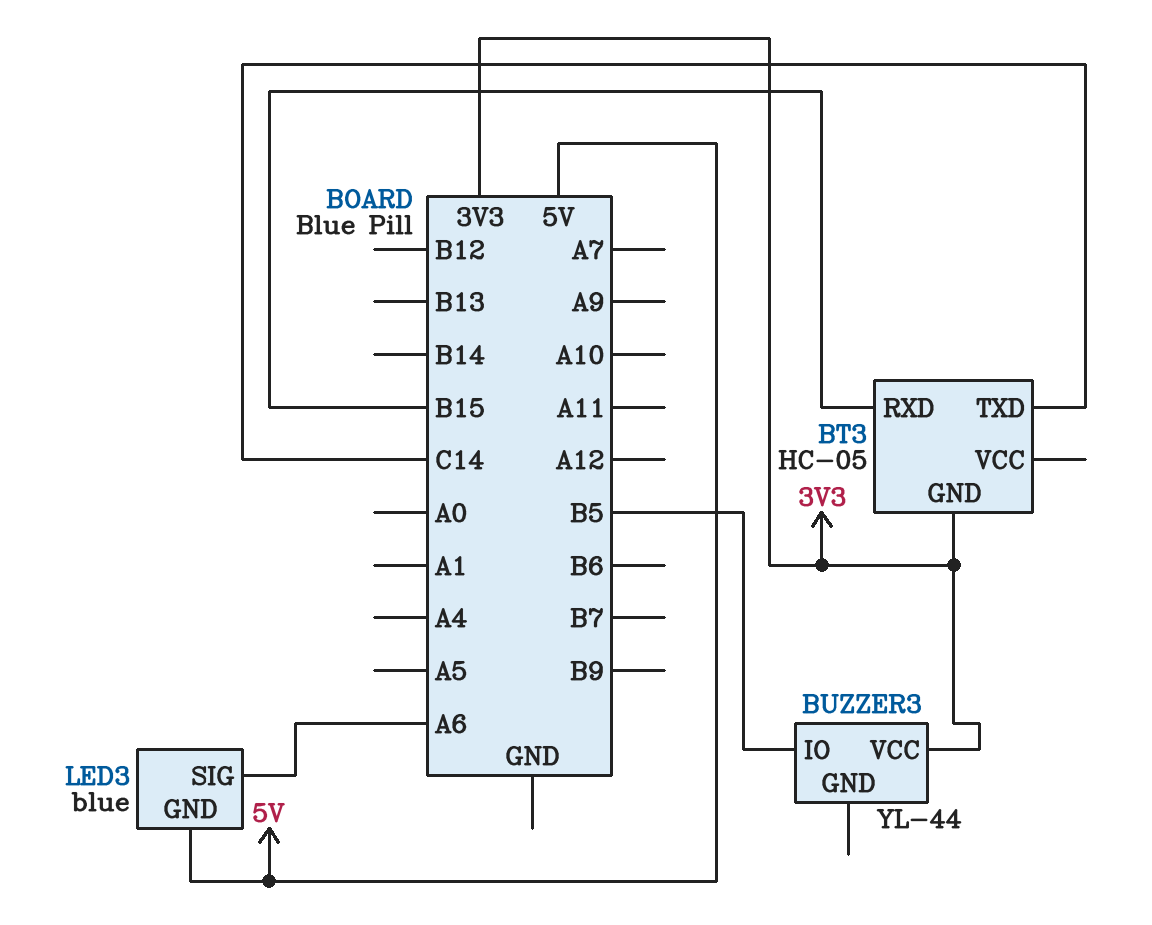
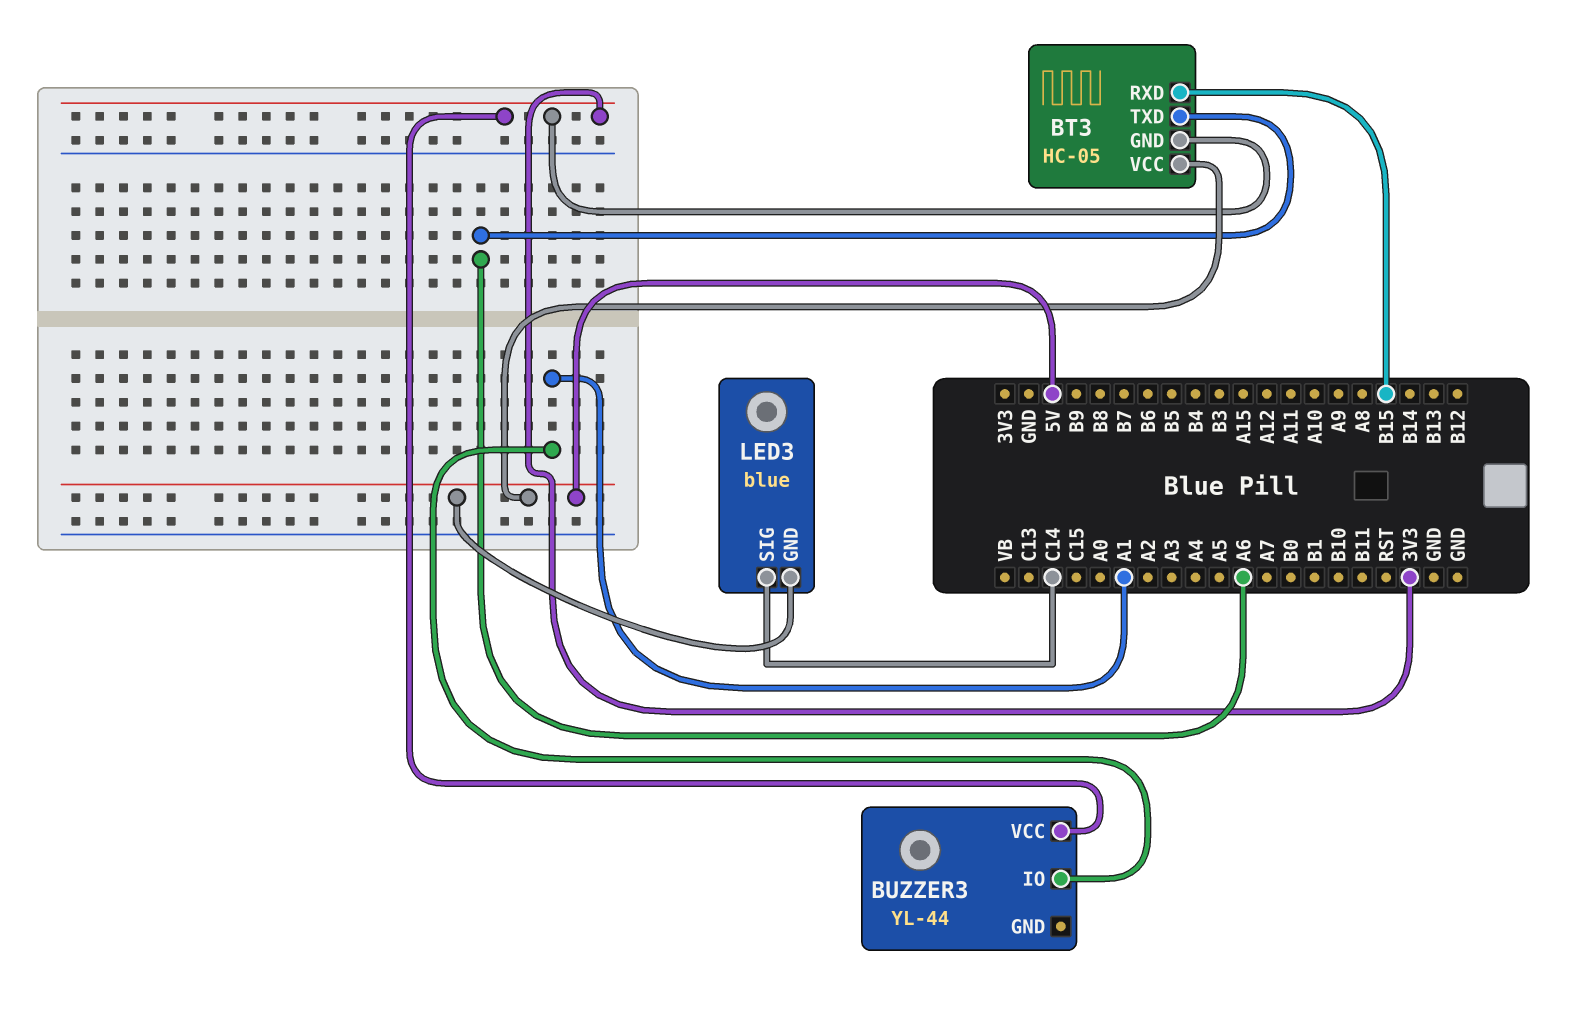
BT3 pin TXD: C14 -> A6
BT3 pin VCC: none -> 5V
BUZZER3 pin IO: B5 -> A1
LED3 pin SIG: A6 -> C14

